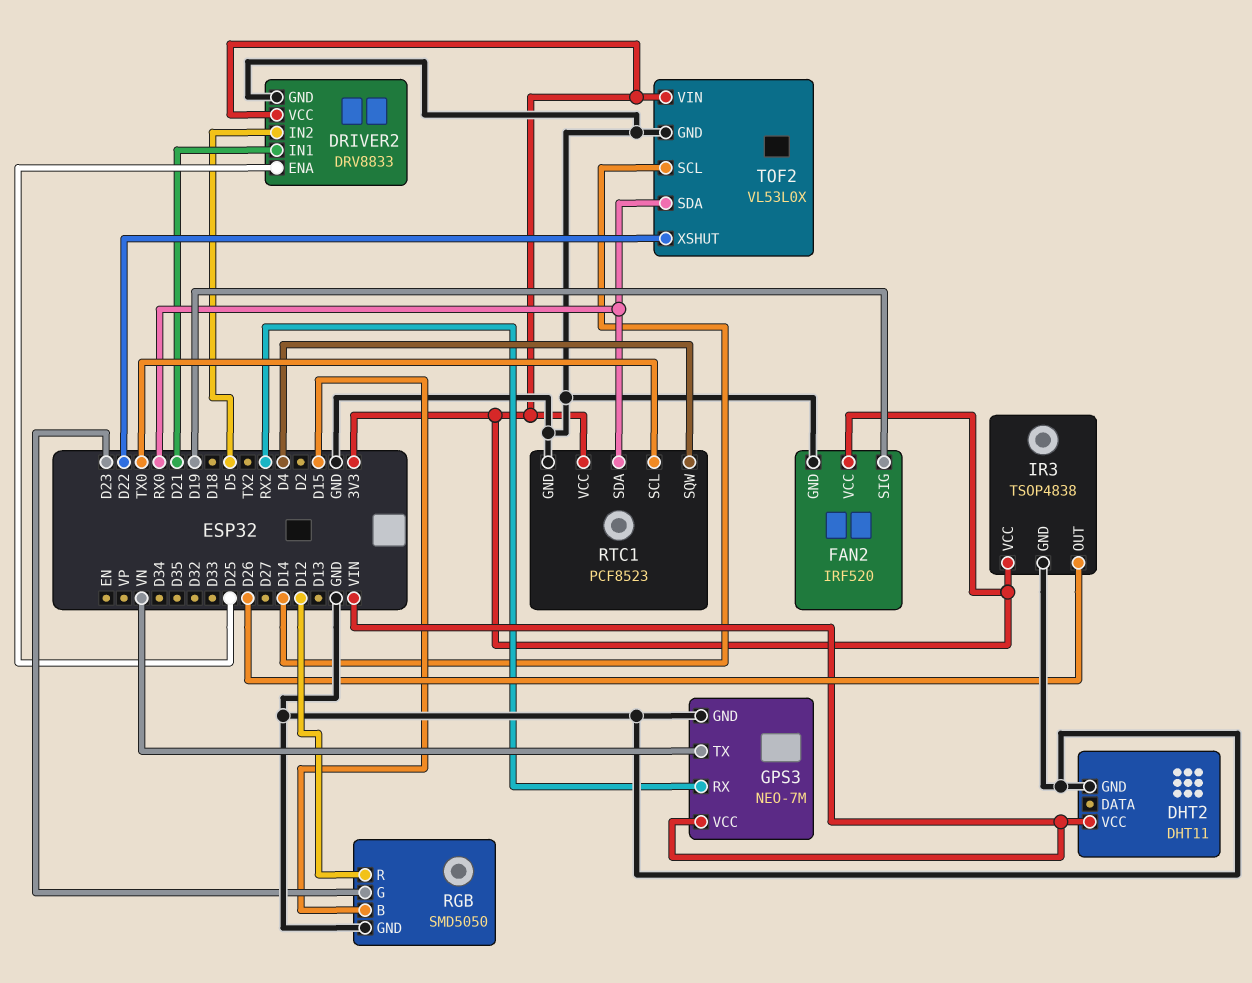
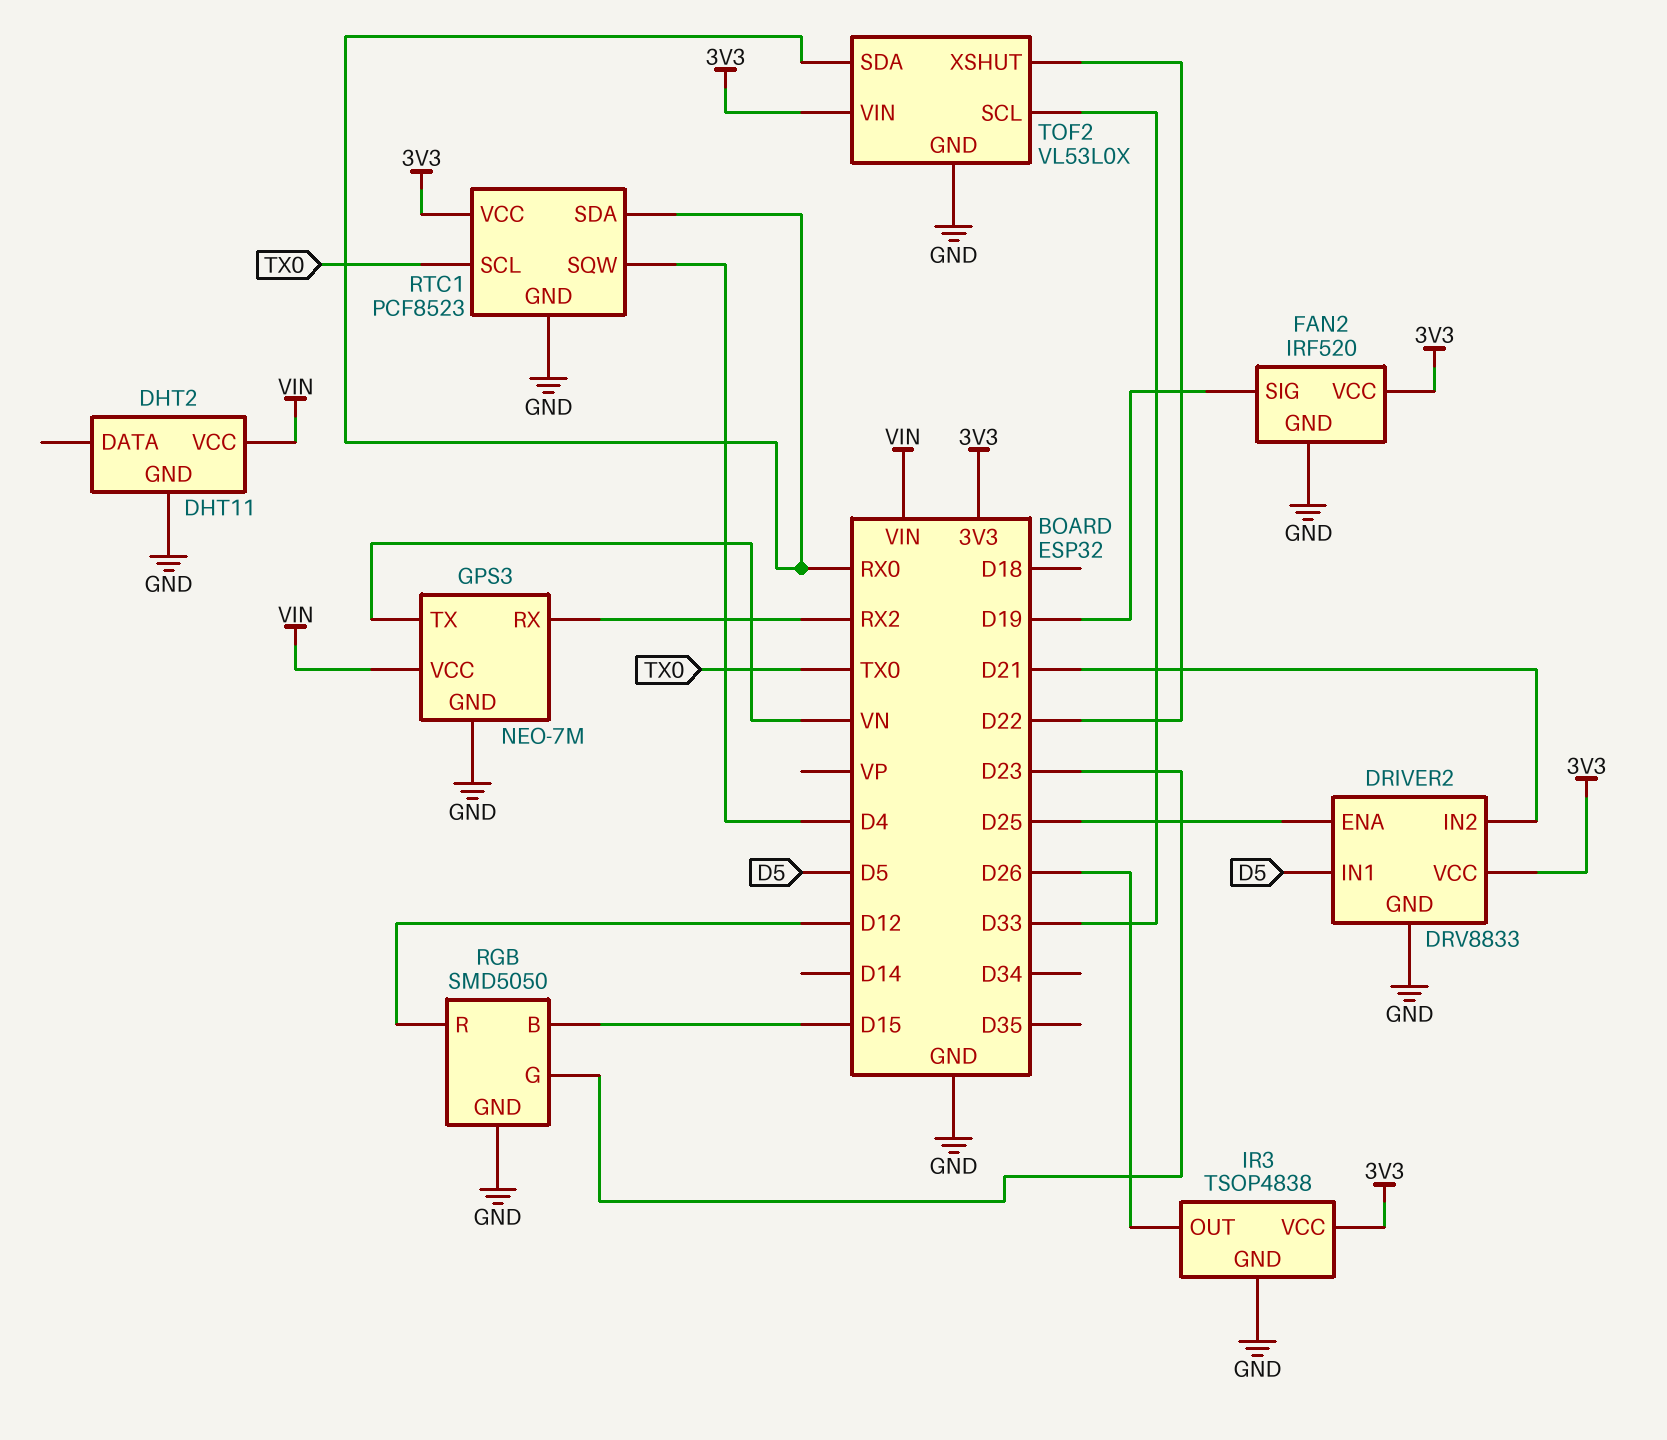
DRIVER2 pin IN1: D21 -> D5
DRIVER2 pin IN2: D5 -> D21
TOF2 pin SCL: D14 -> D33

